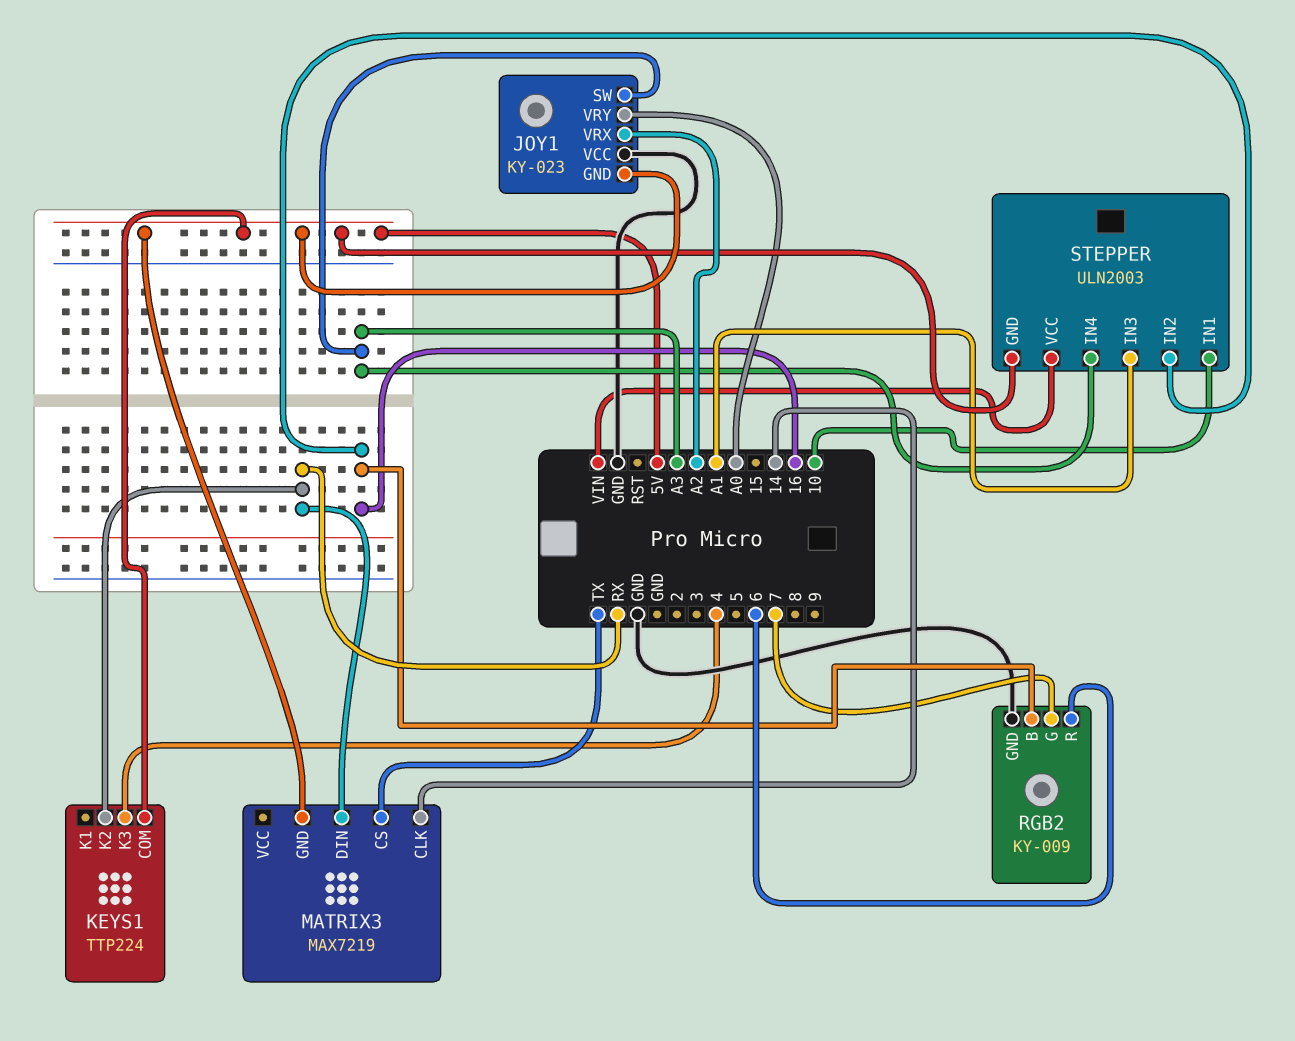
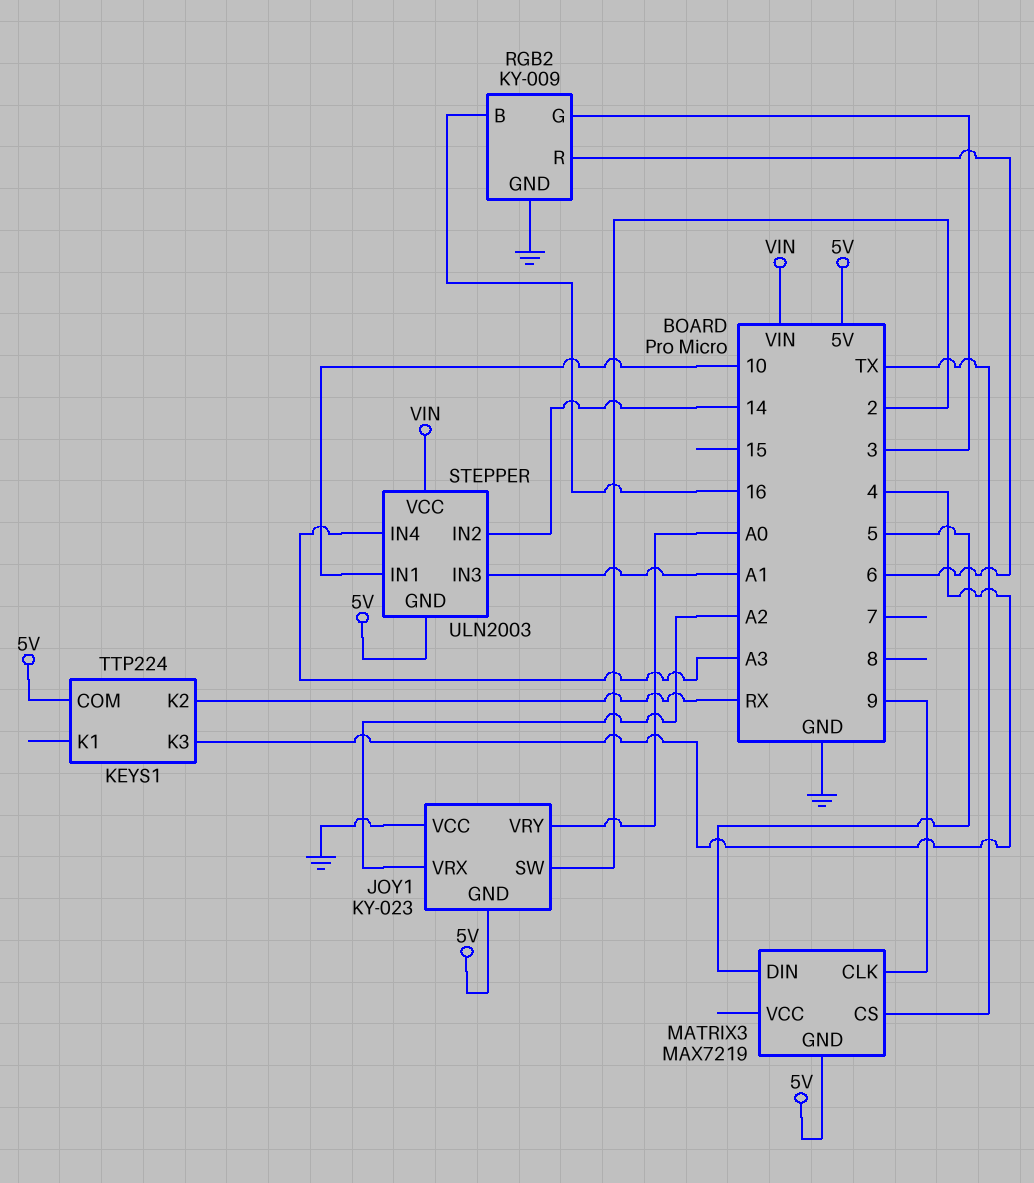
JOY1 pin SW: A3 -> 2
MATRIX3 pin CLK: 14 -> 9
MATRIX3 pin DIN: RX -> 5
RGB2 pin G: 7 -> 3
STEPPER pin IN2: 16 -> 14

